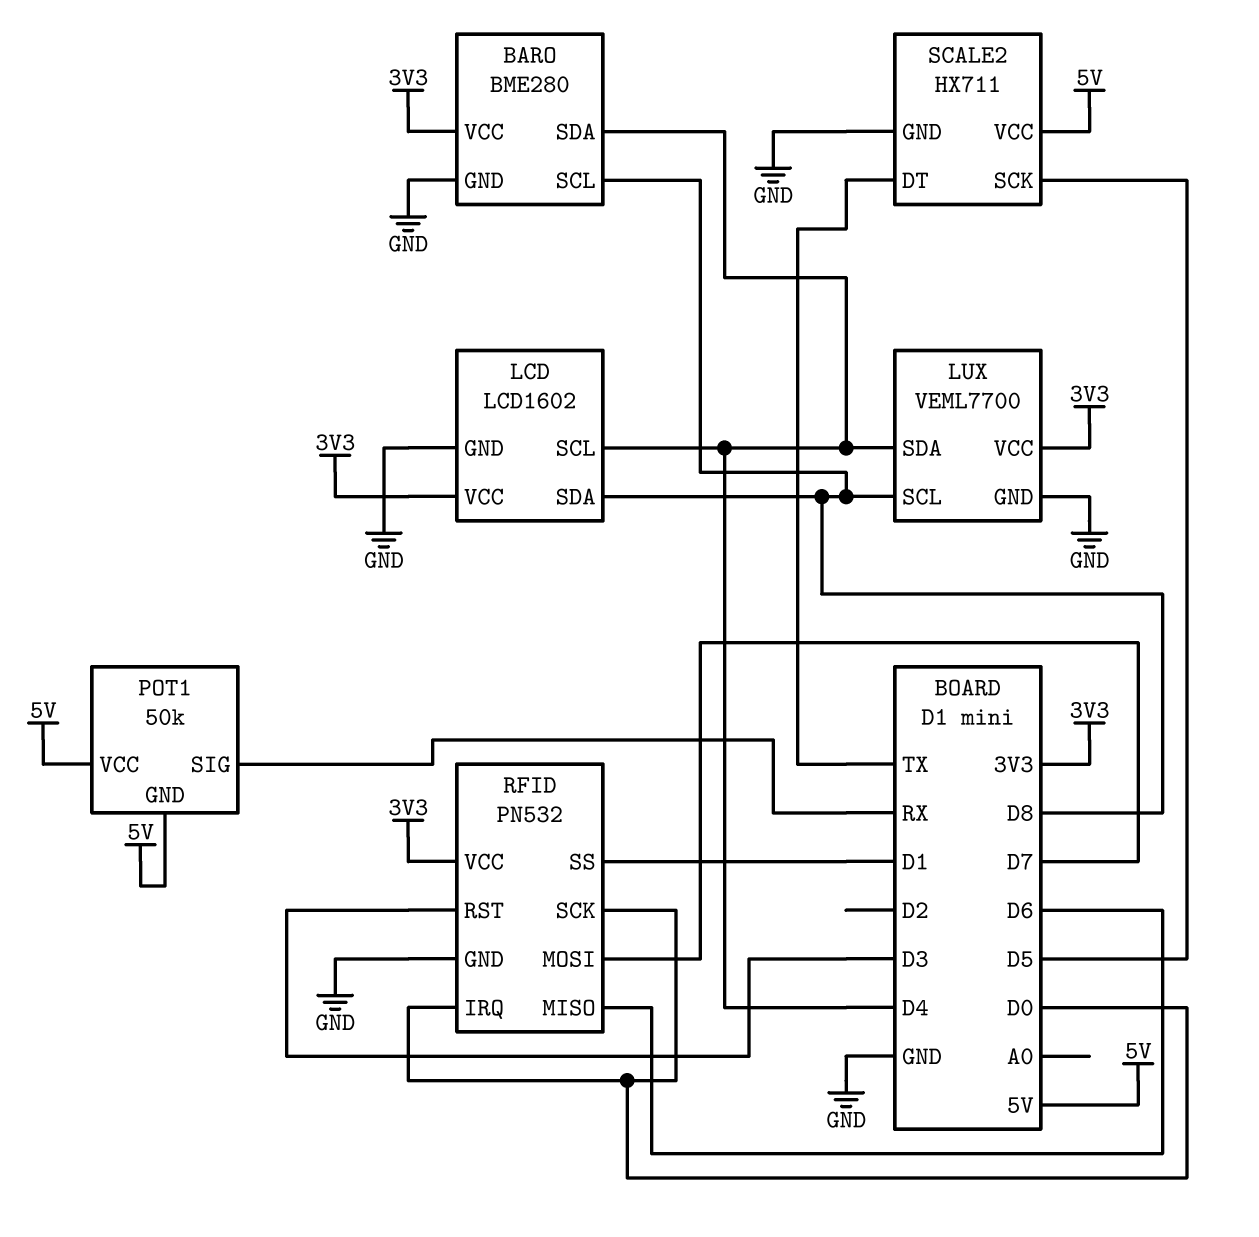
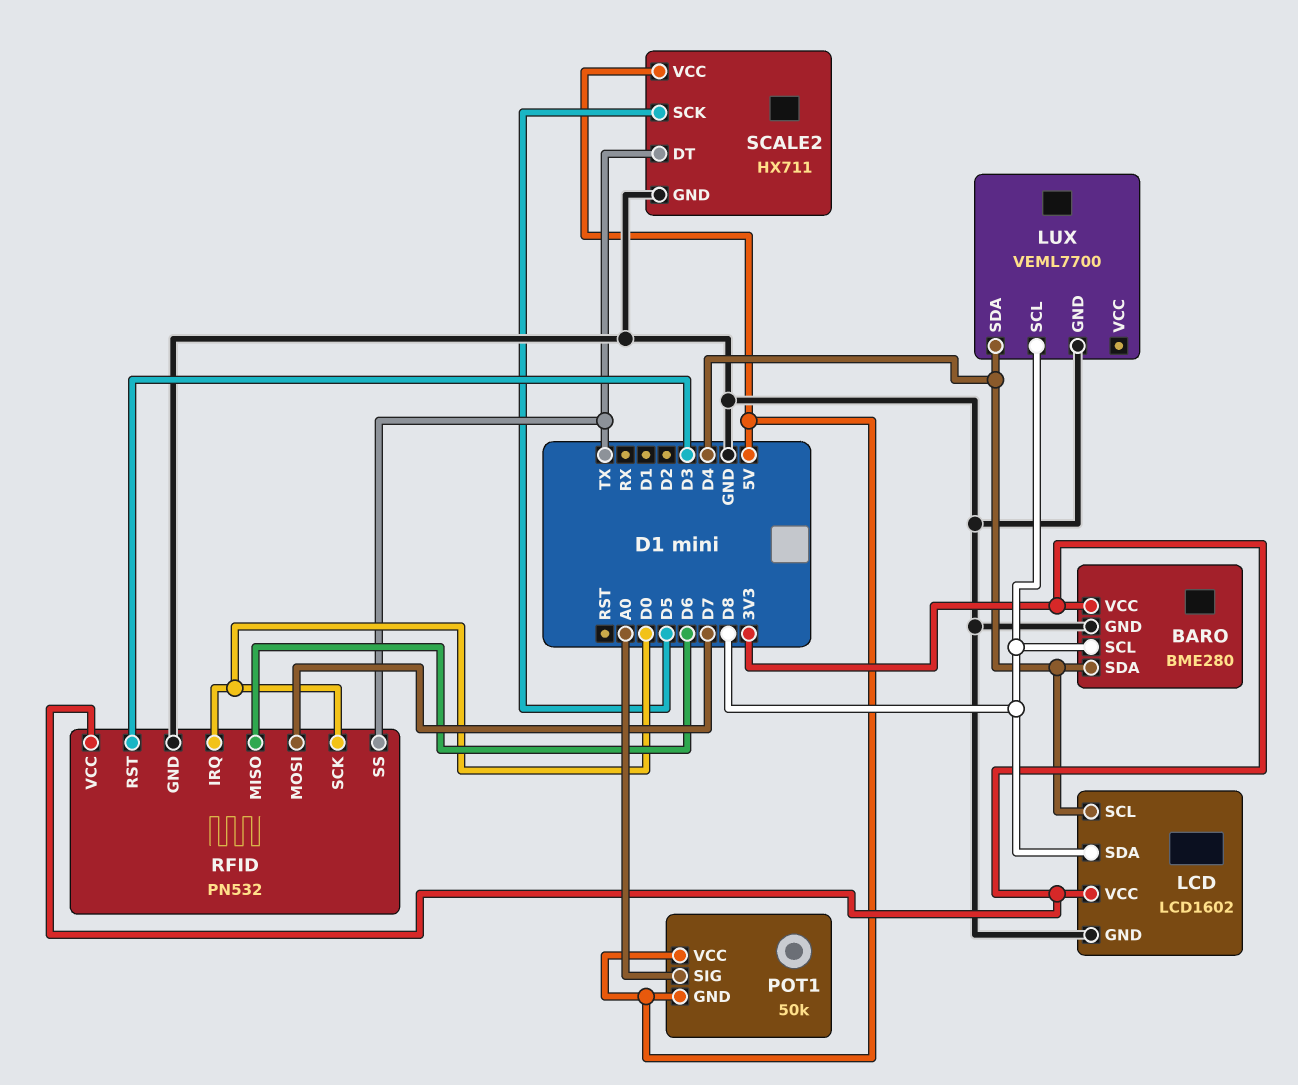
LUX pin VCC: 3V3 -> none
POT1 pin SIG: RX -> A0
RFID pin SS: D1 -> TX

